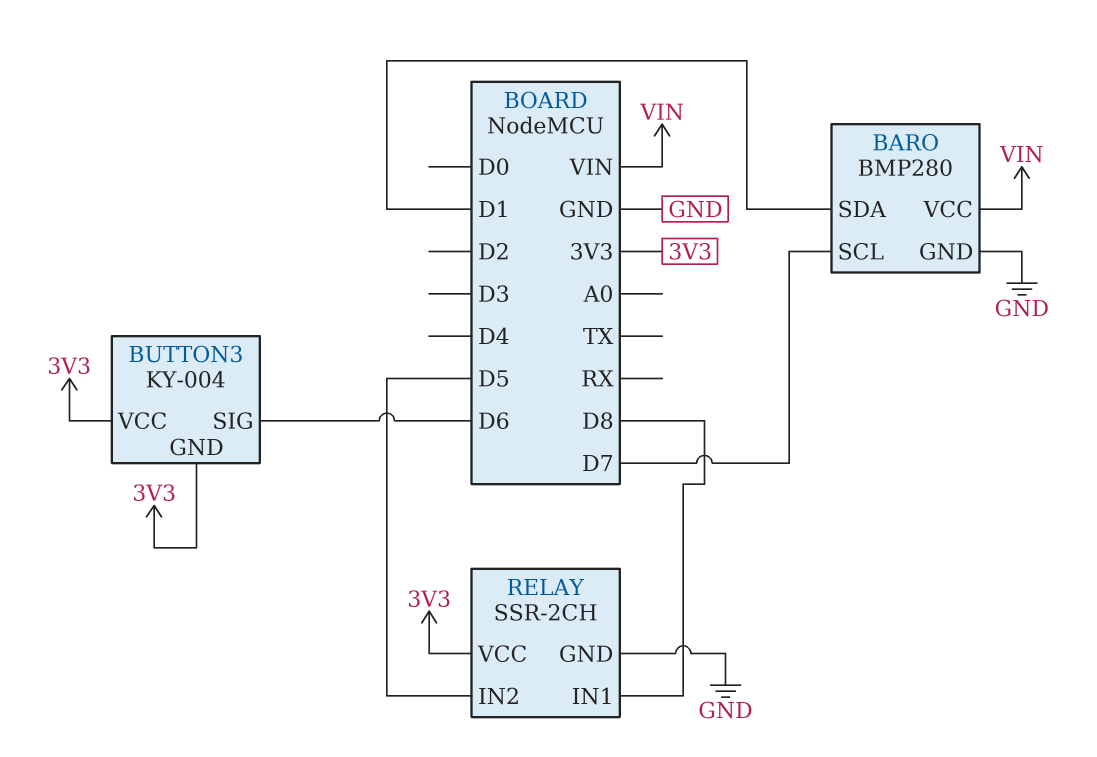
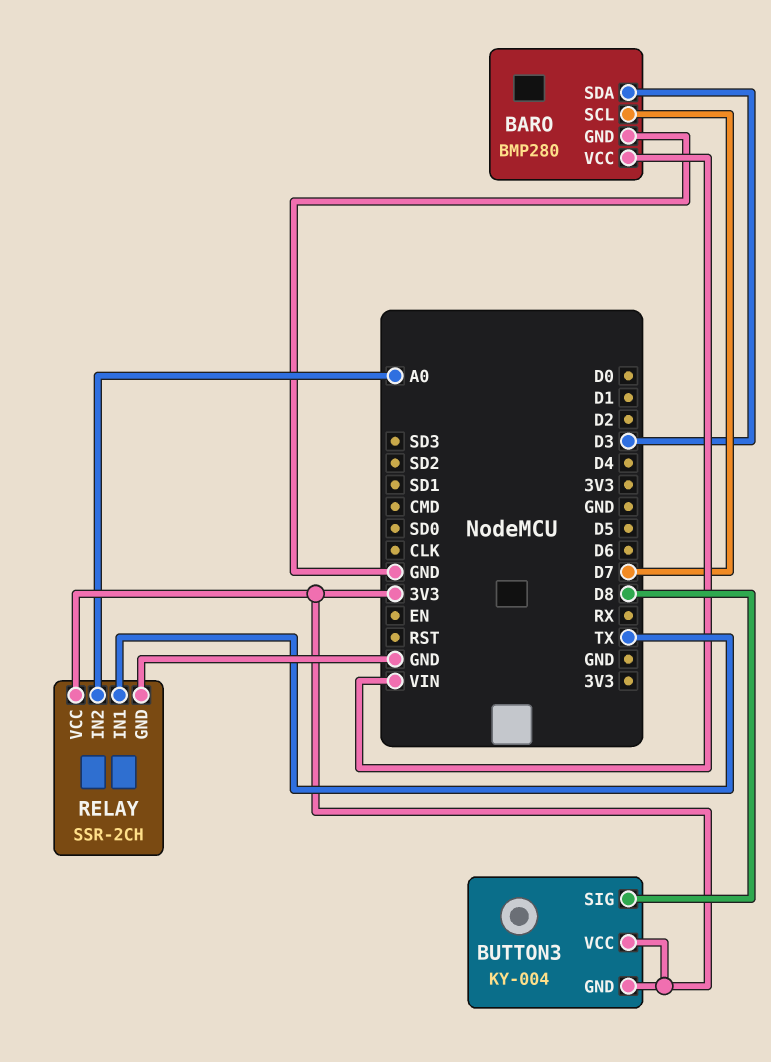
BARO pin SDA: D1 -> D3
BUTTON3 pin SIG: D6 -> D8
RELAY pin IN1: D8 -> TX
RELAY pin IN2: D5 -> A0

